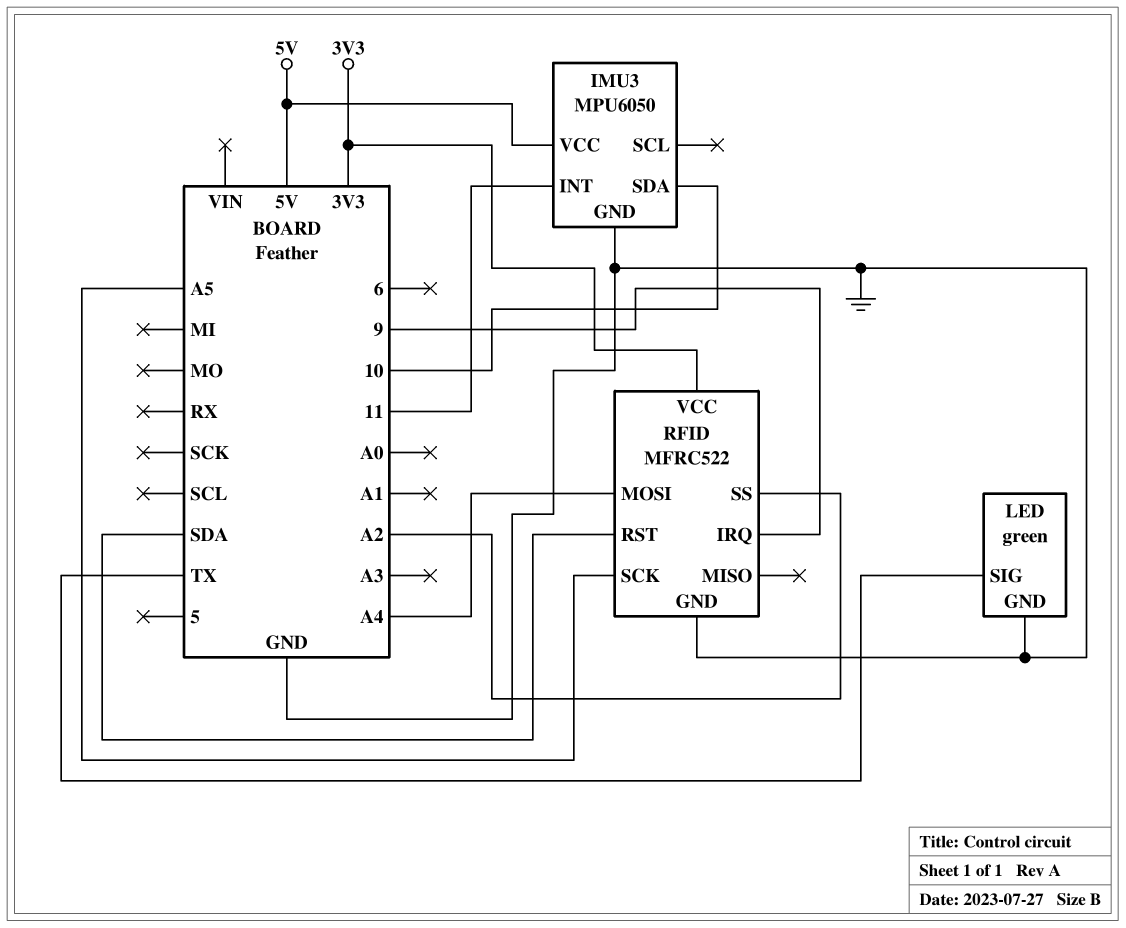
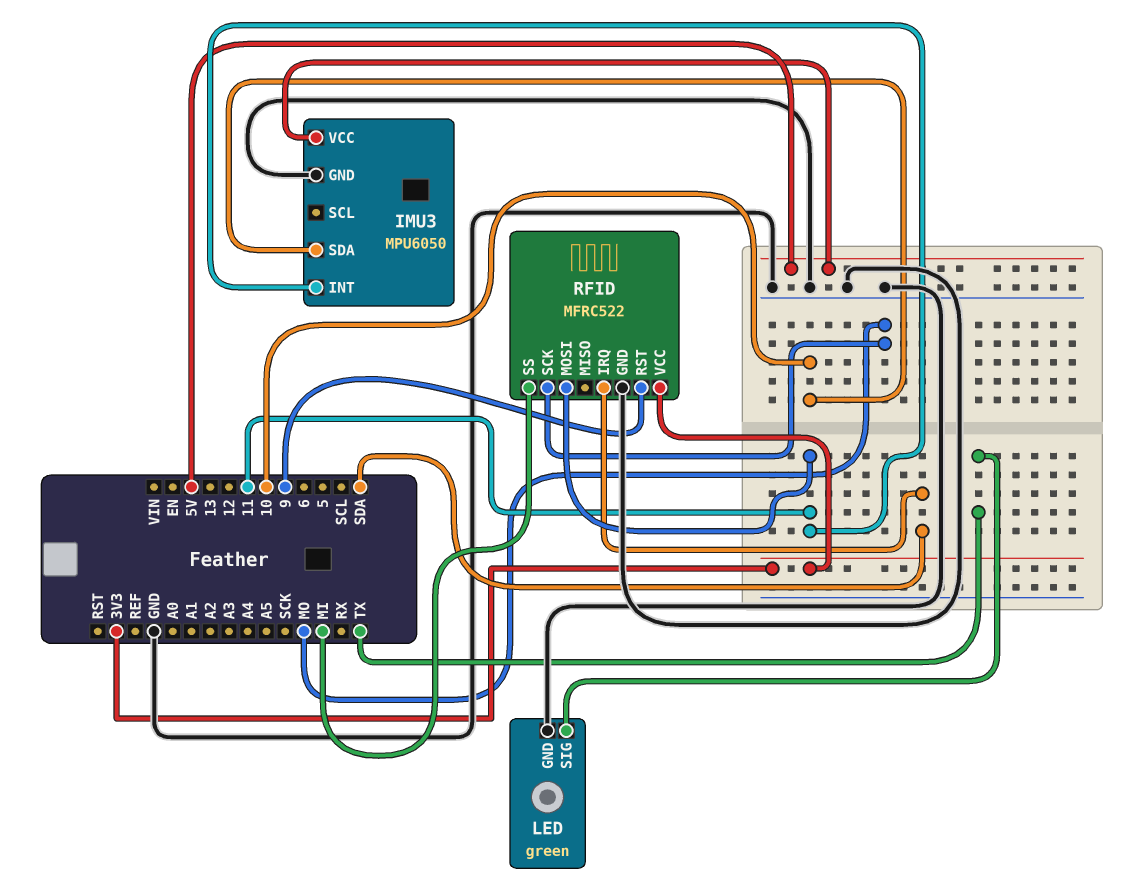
RFID pin IRQ: 9 -> SDA
RFID pin MOSI: A4 -> 11
RFID pin RST: SDA -> 9
RFID pin SCK: A5 -> MO
RFID pin SS: A2 -> MI

